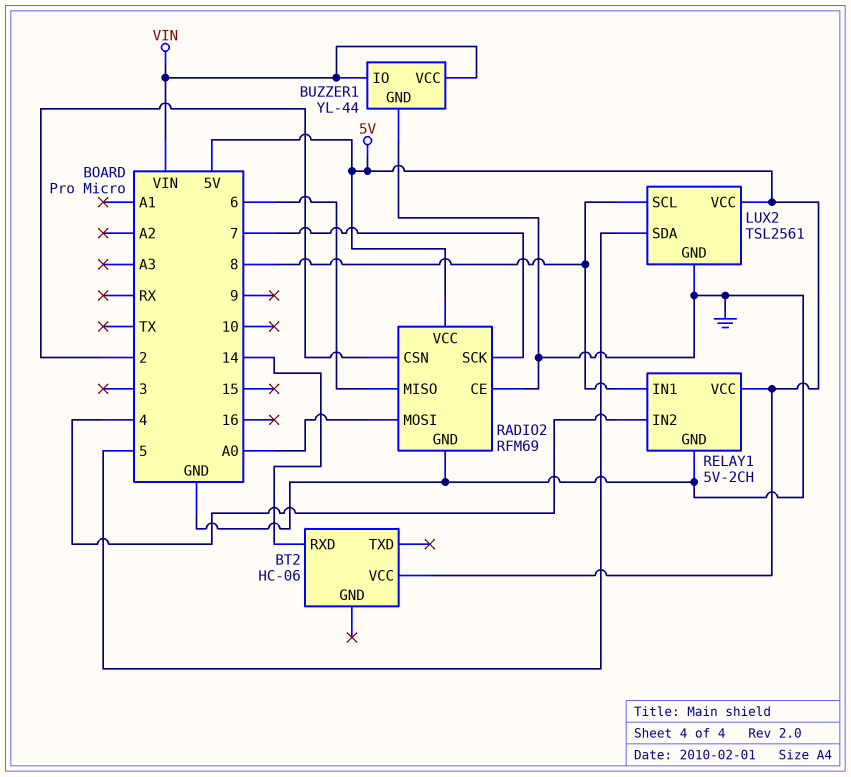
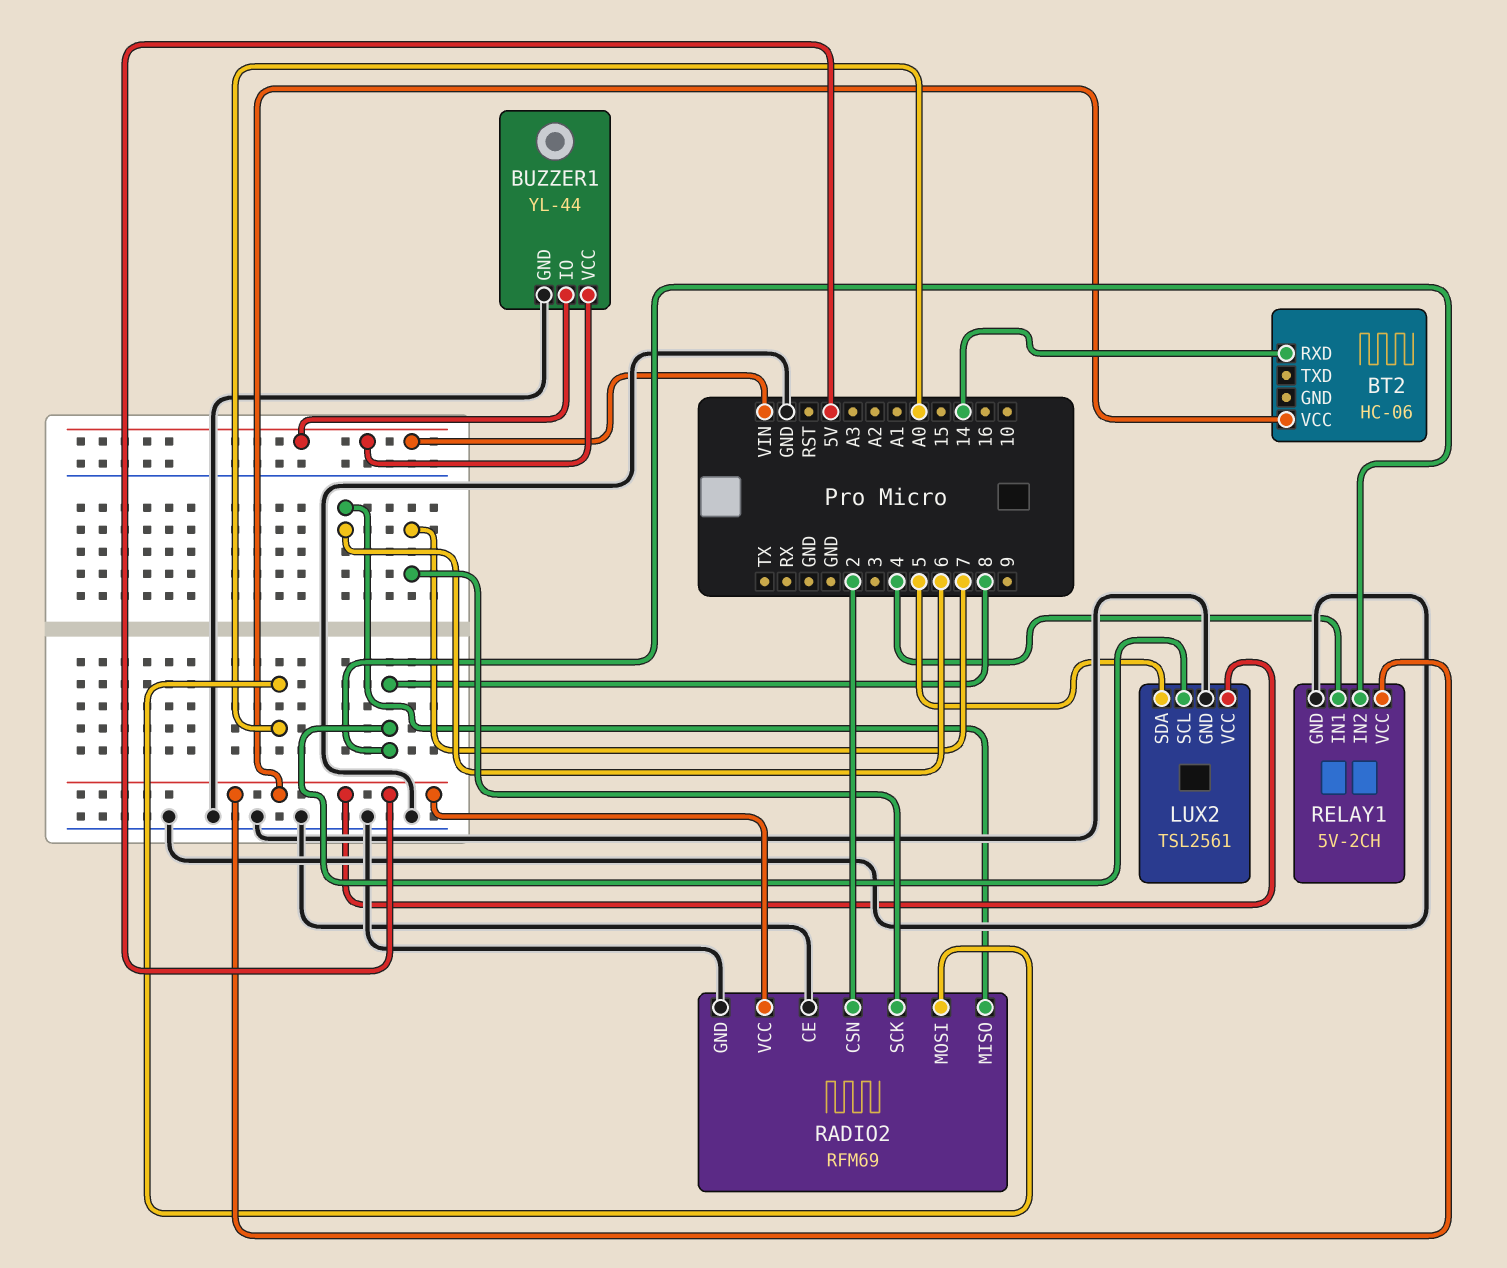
RELAY1 pin IN1: 8 -> 4
RELAY1 pin IN2: 4 -> 8

